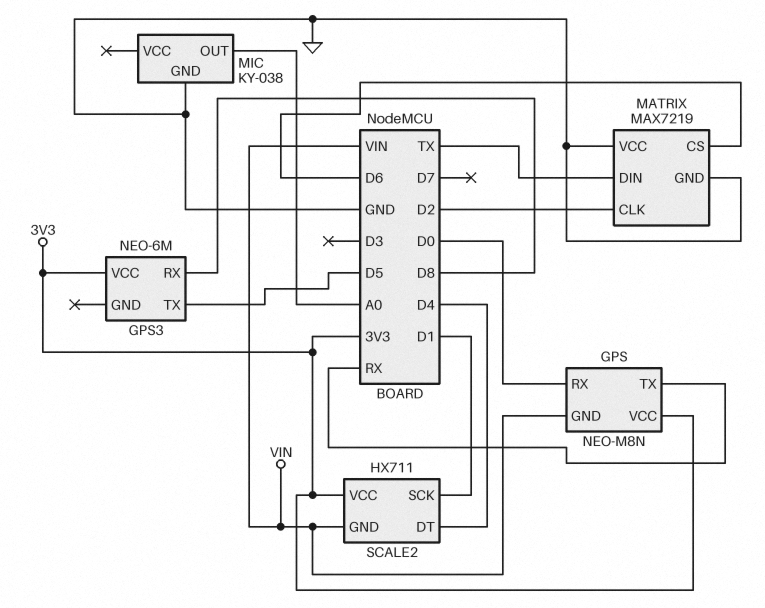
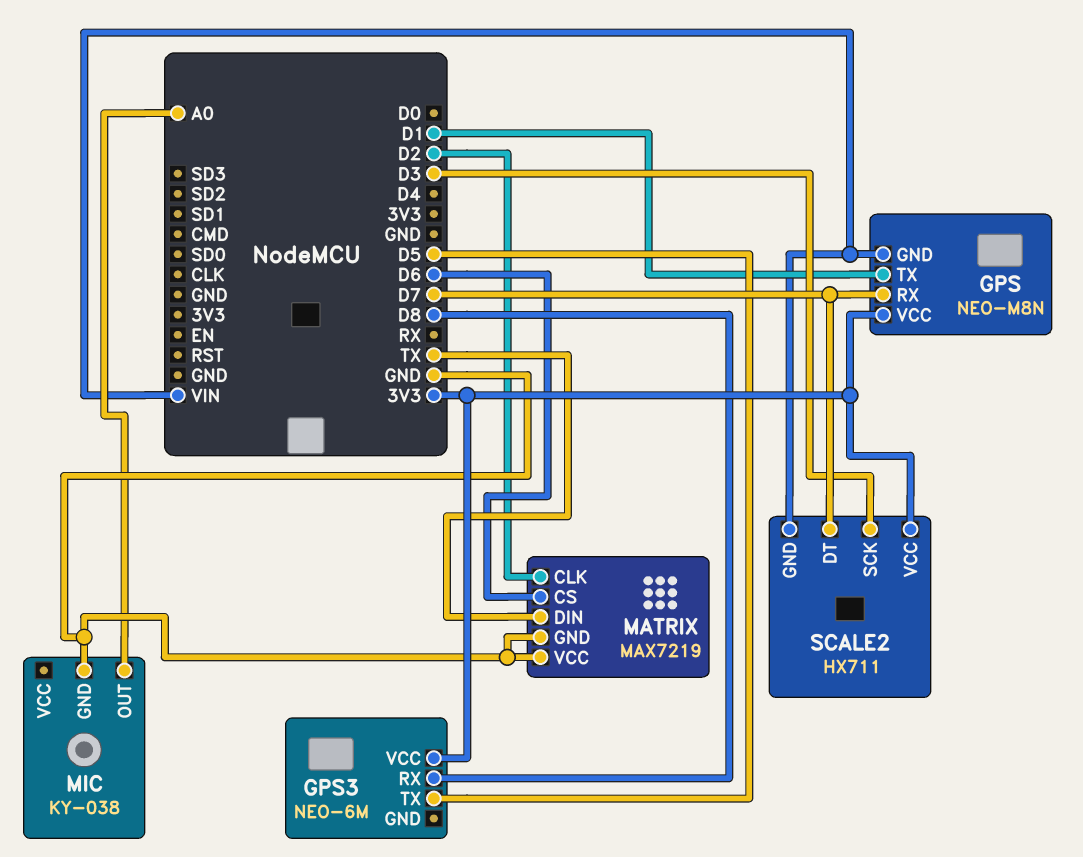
GPS pin RX: D0 -> D7
GPS pin TX: RX -> D1
SCALE2 pin DT: D4 -> D7
SCALE2 pin SCK: D1 -> D3

